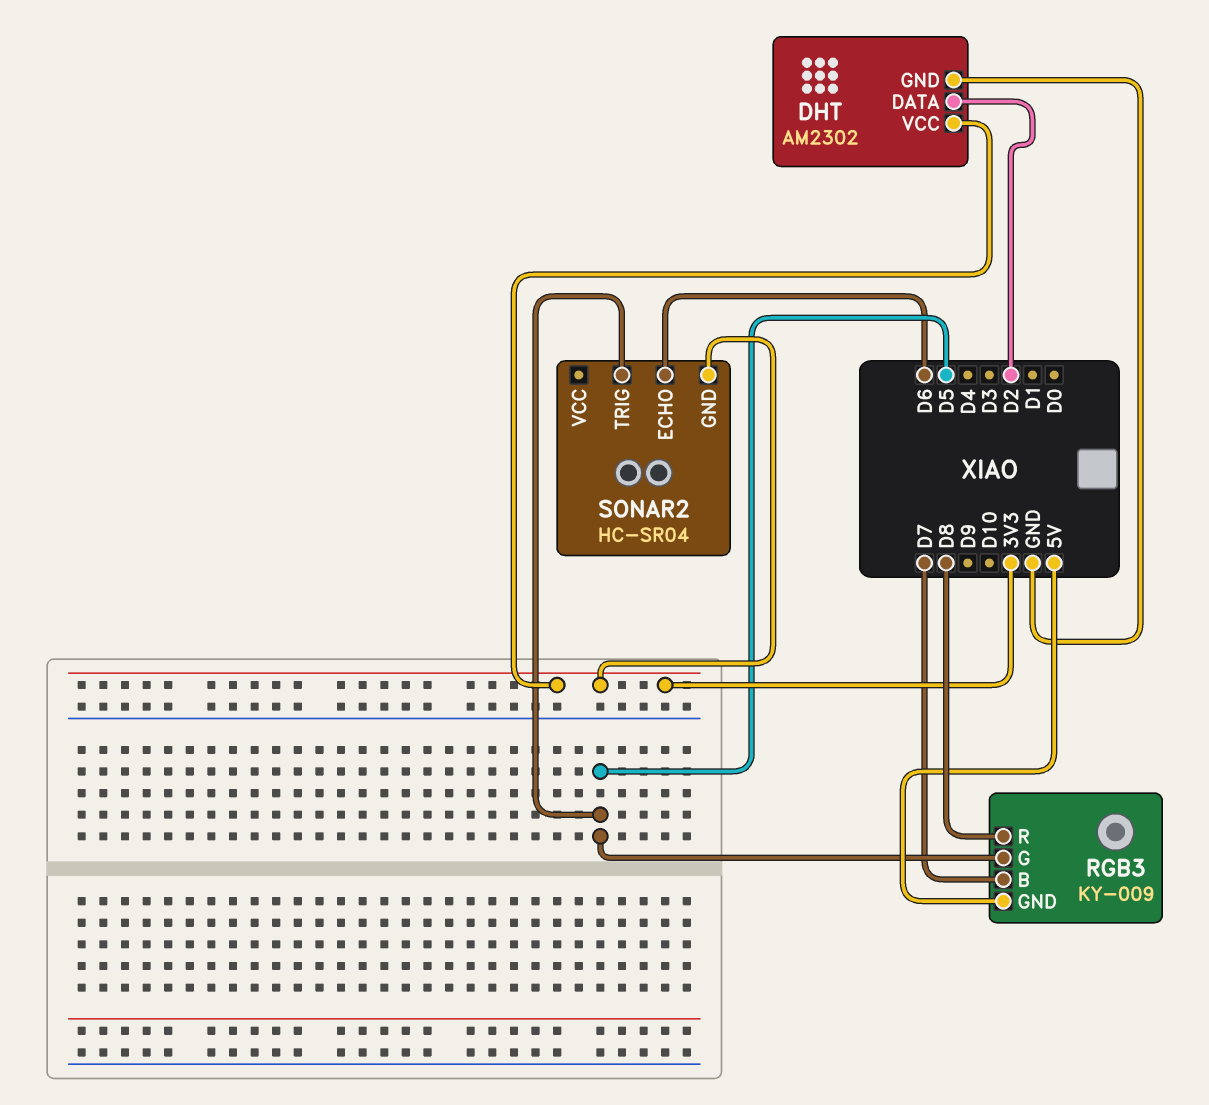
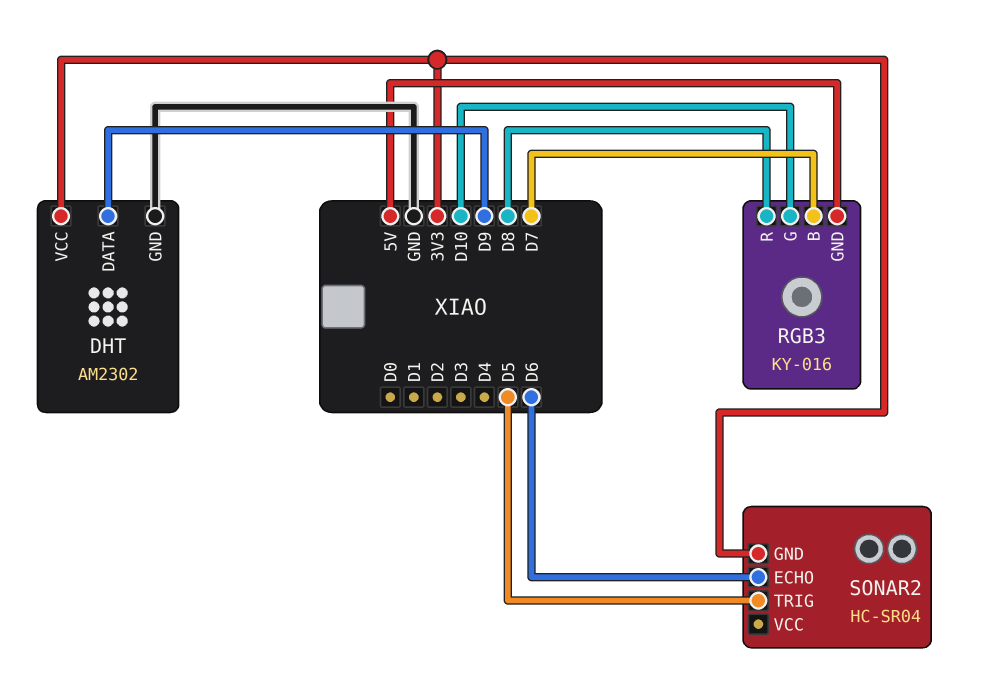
DHT pin DATA: D2 -> D9
RGB3: KY-009 -> KY-016
RGB3 pin G: D5 -> D10

